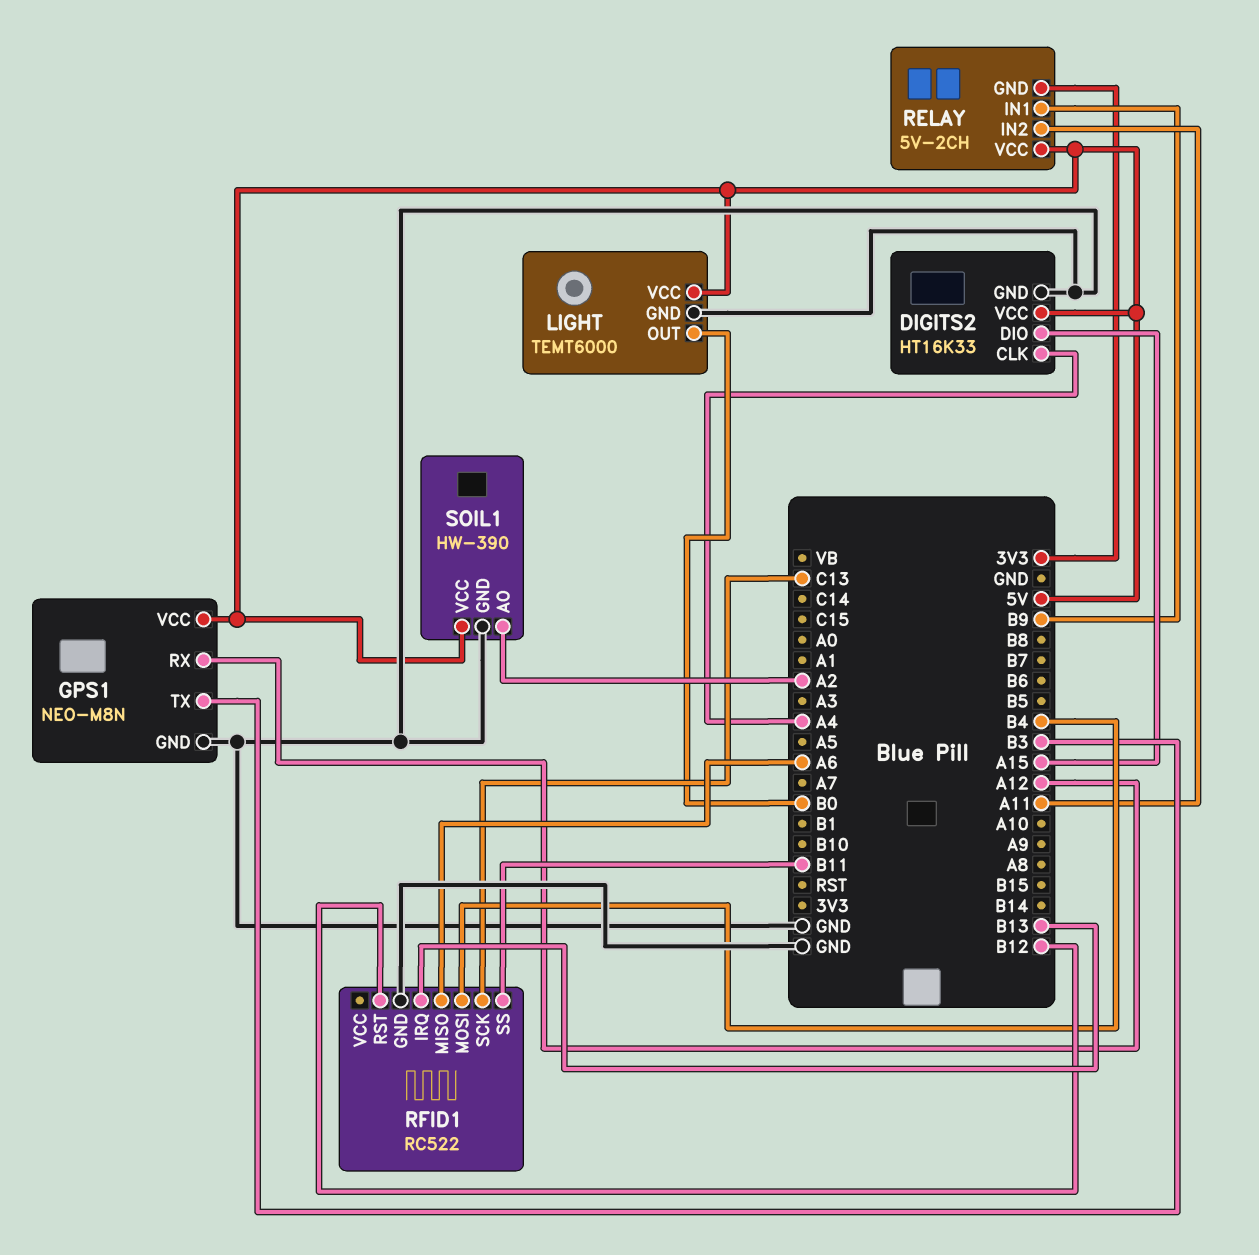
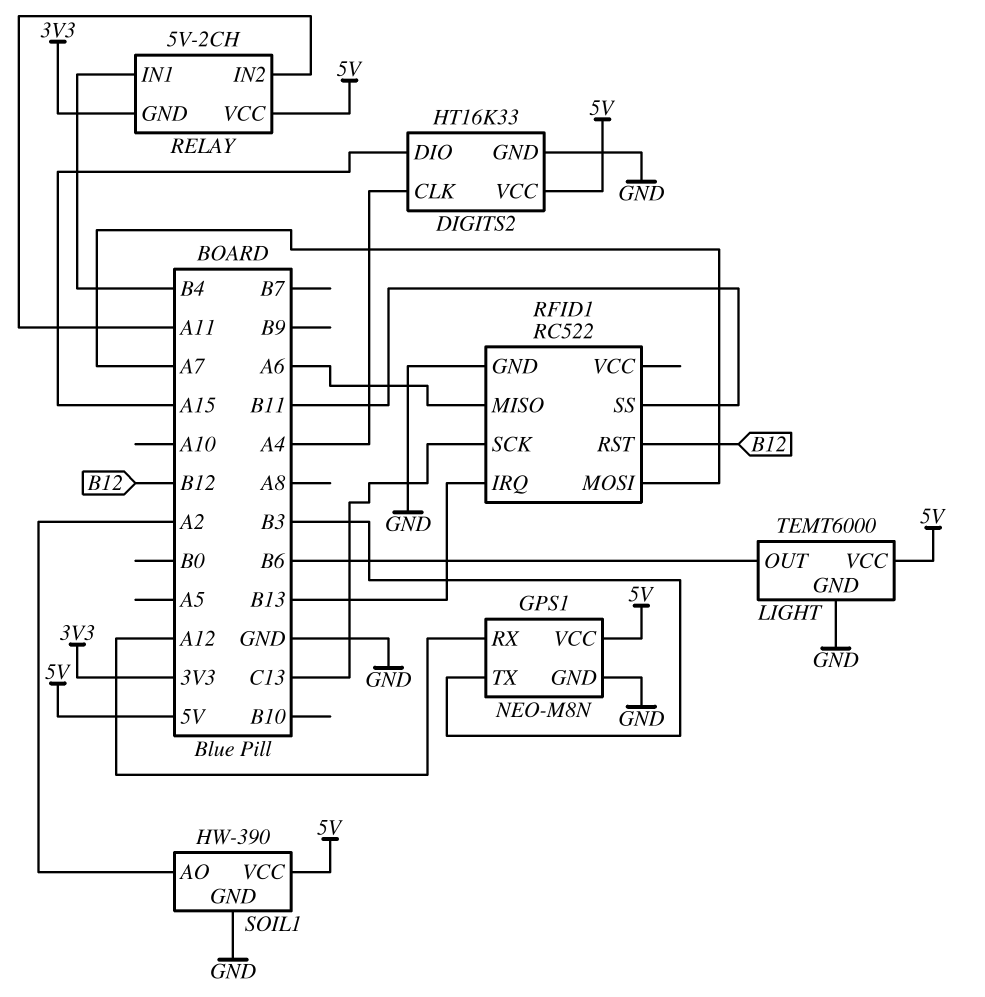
LIGHT pin OUT: B0 -> B6
RELAY pin IN1: B9 -> B4
RFID1 pin MOSI: B4 -> A7

